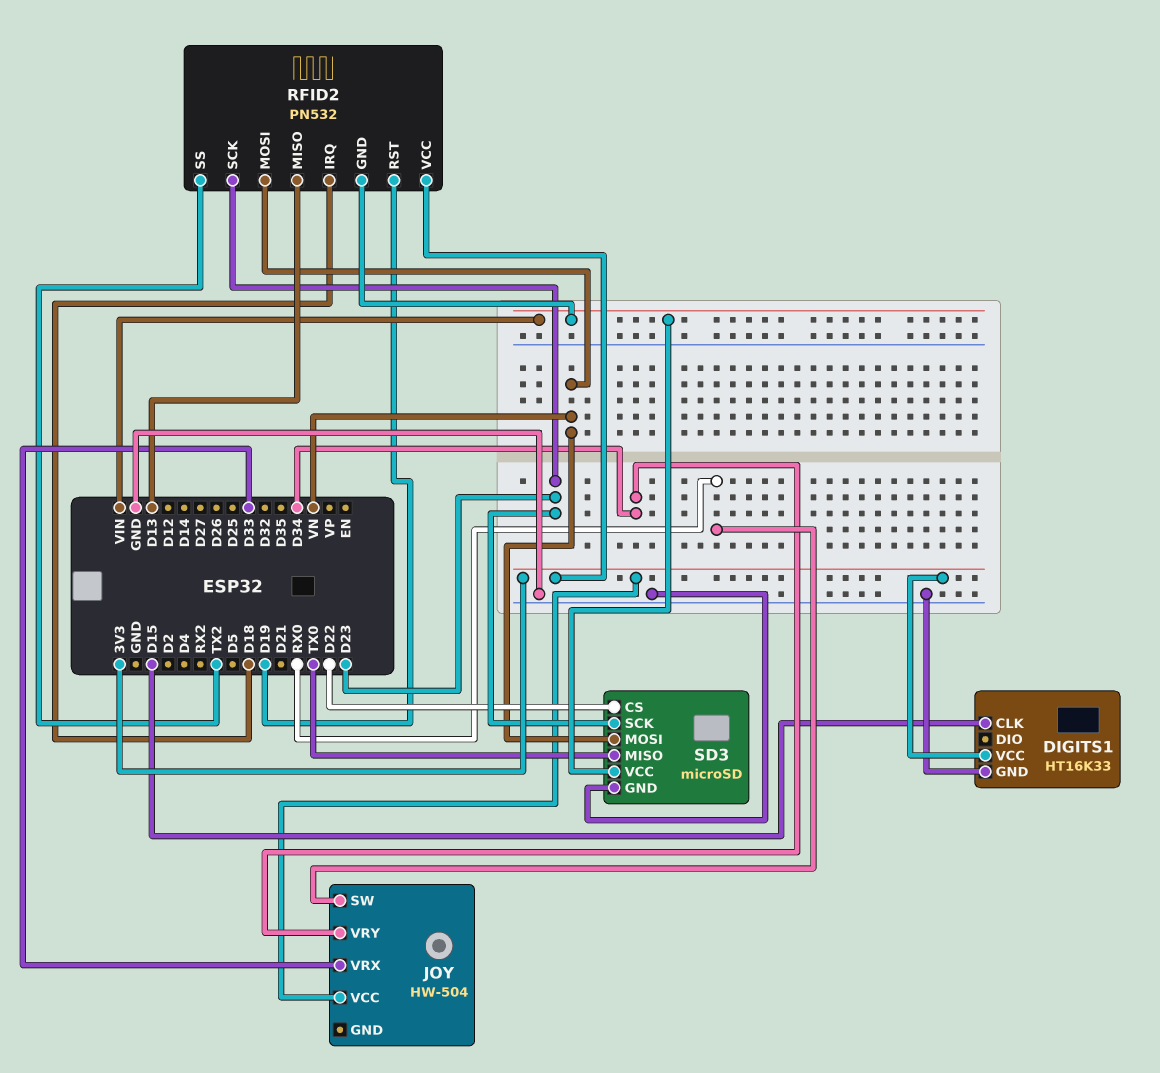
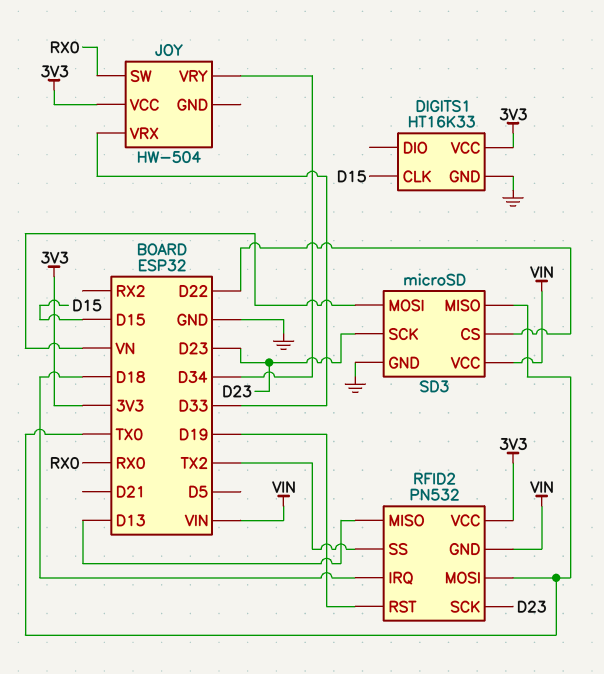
RFID2 pin MOSI: VN -> TX0

